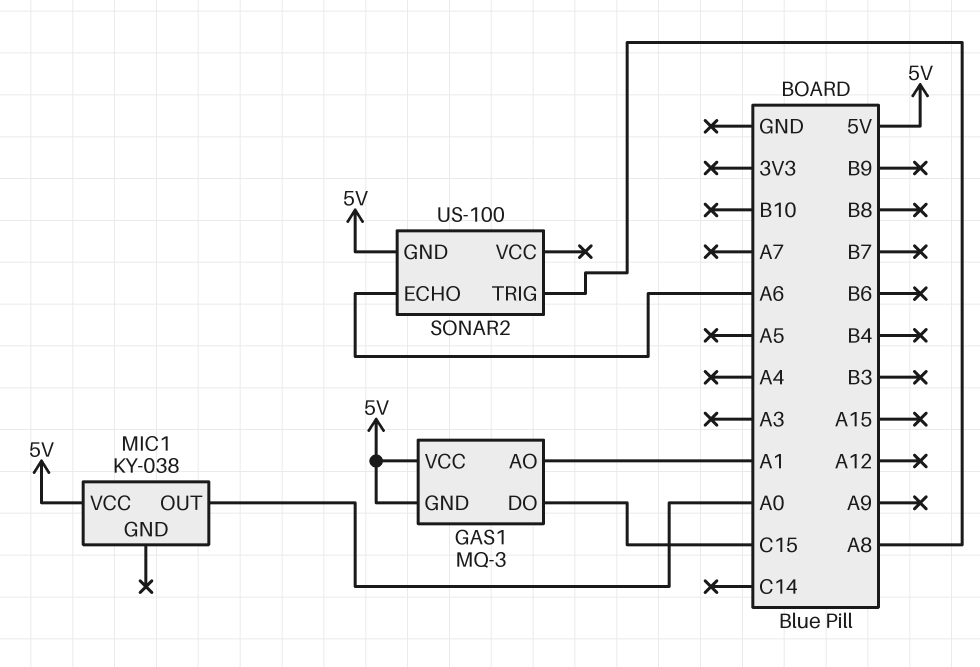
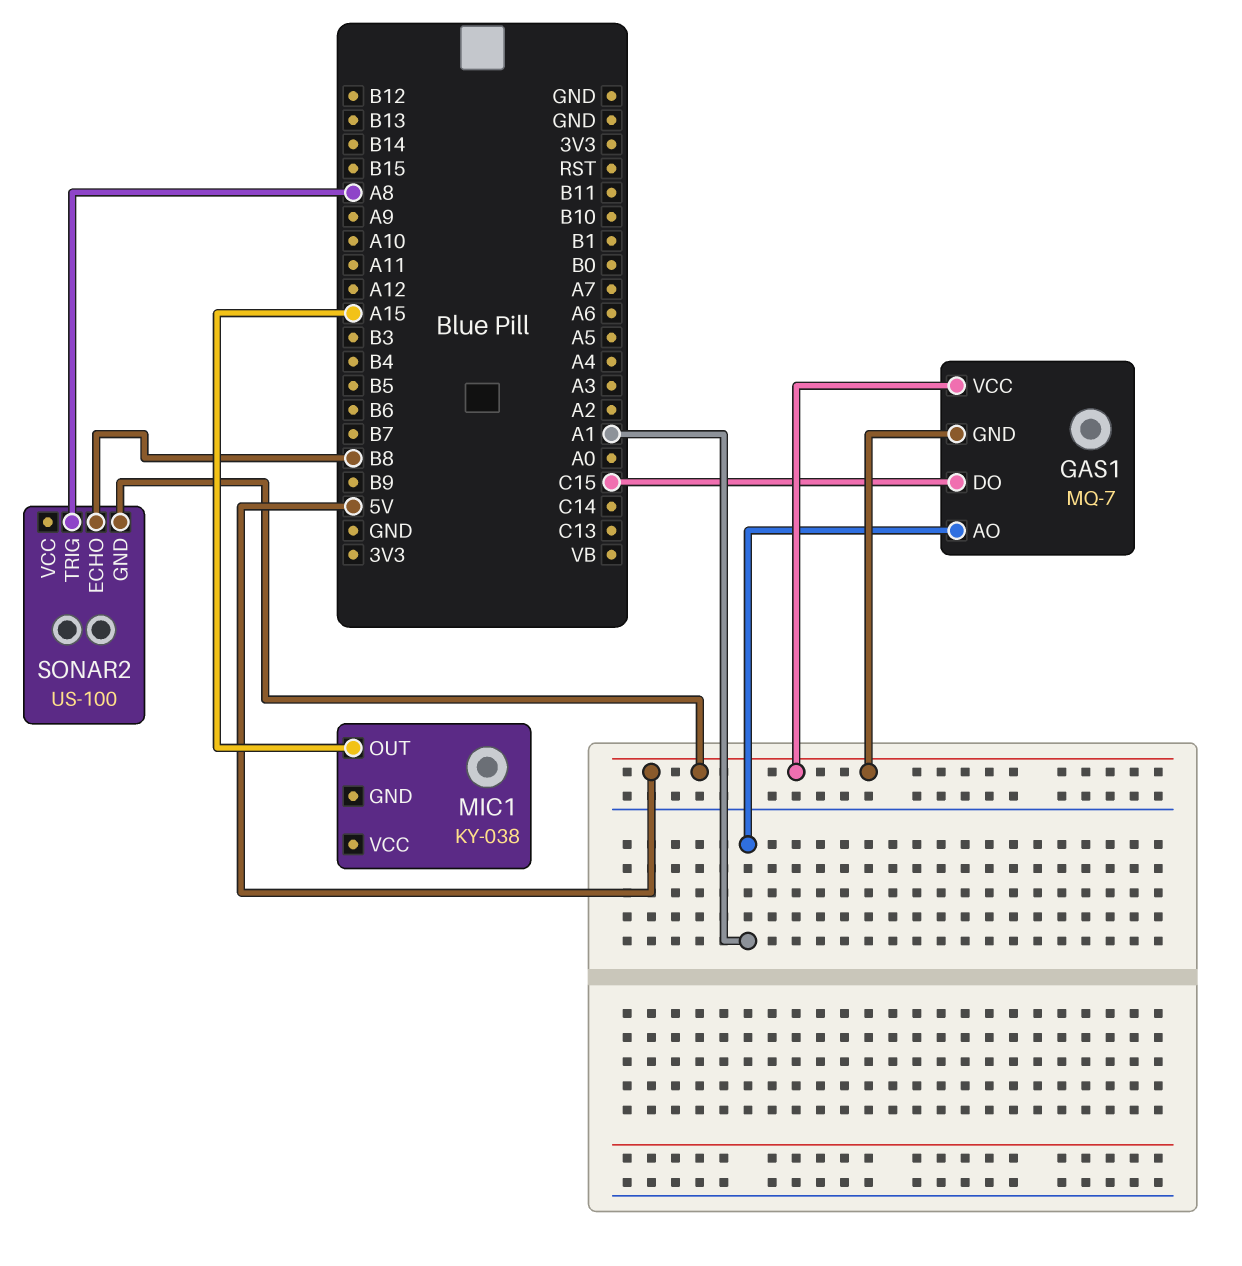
GAS1: MQ-3 -> MQ-7
MIC1 pin OUT: A0 -> A15
MIC1 pin VCC: 5V -> none
SONAR2 pin ECHO: A6 -> B8

